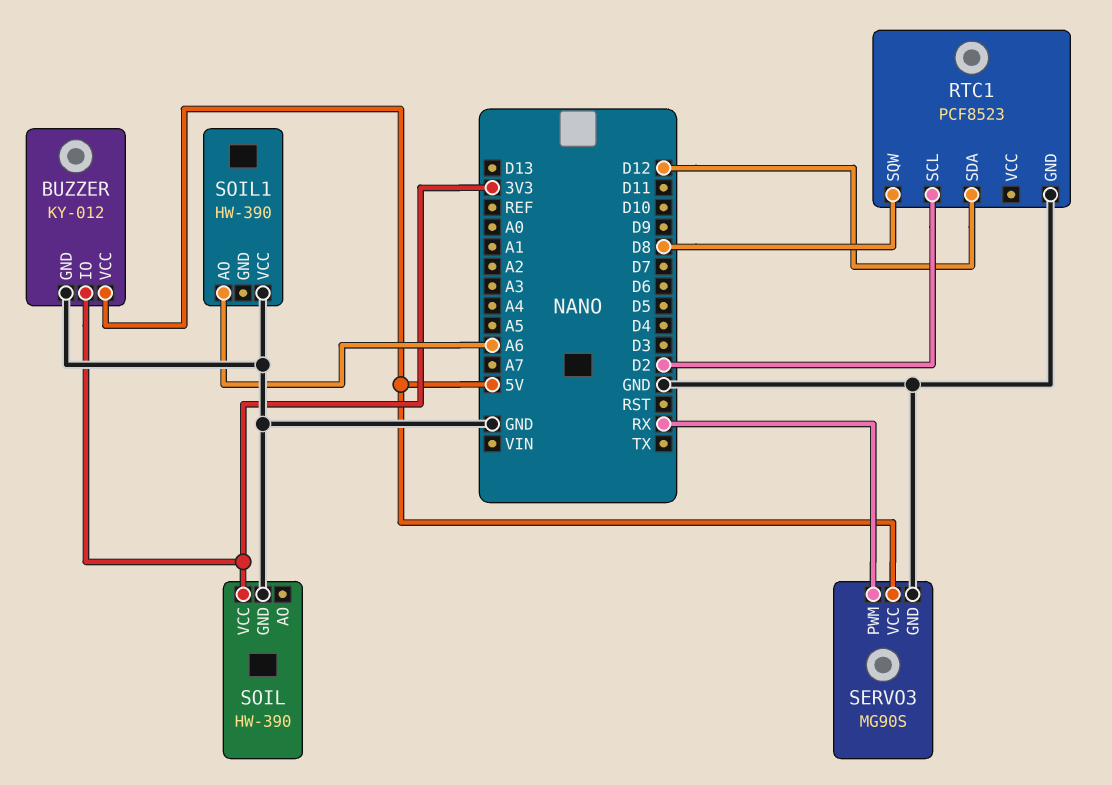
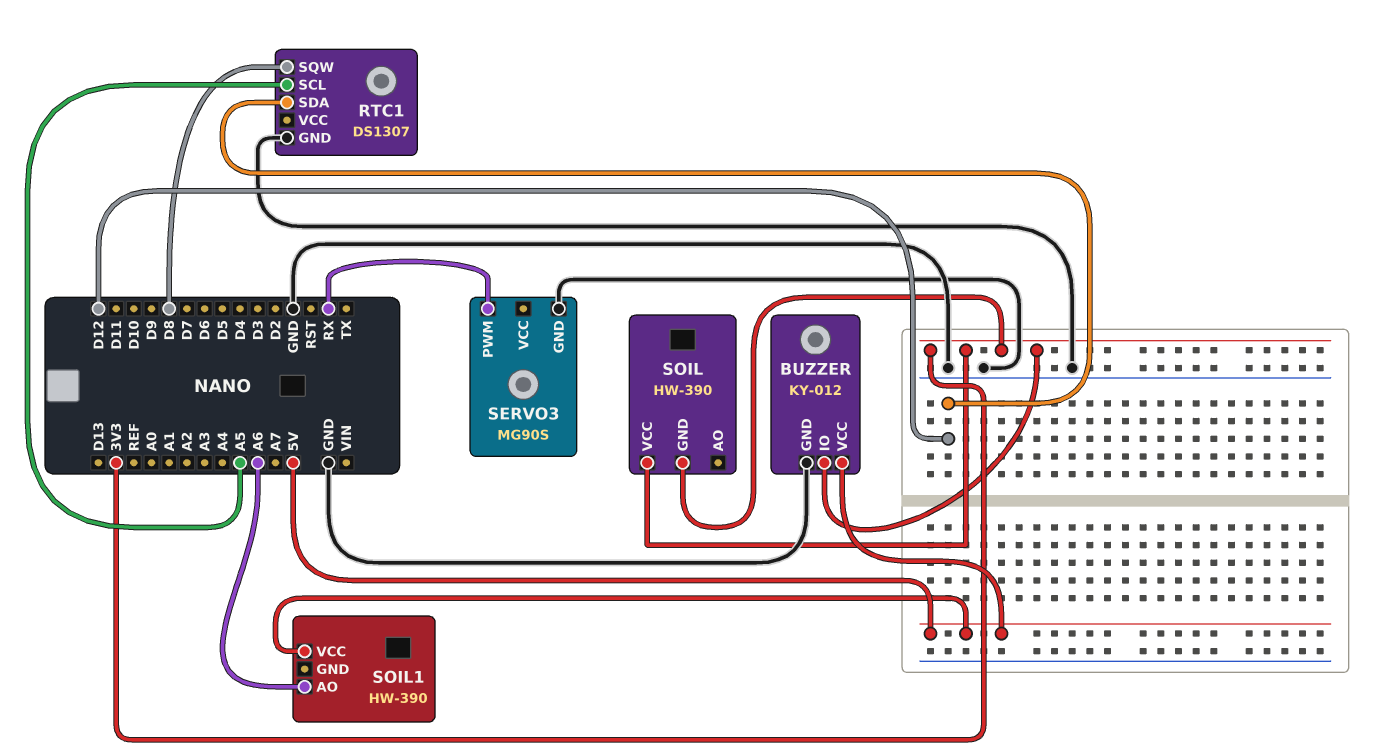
RTC1: PCF8523 -> DS1307
RTC1 pin SCL: D2 -> A5
SERVO3 pin VCC: 5V -> none
SOIL pin GND: GND -> 3V3
SOIL1 pin VCC: GND -> 5V

